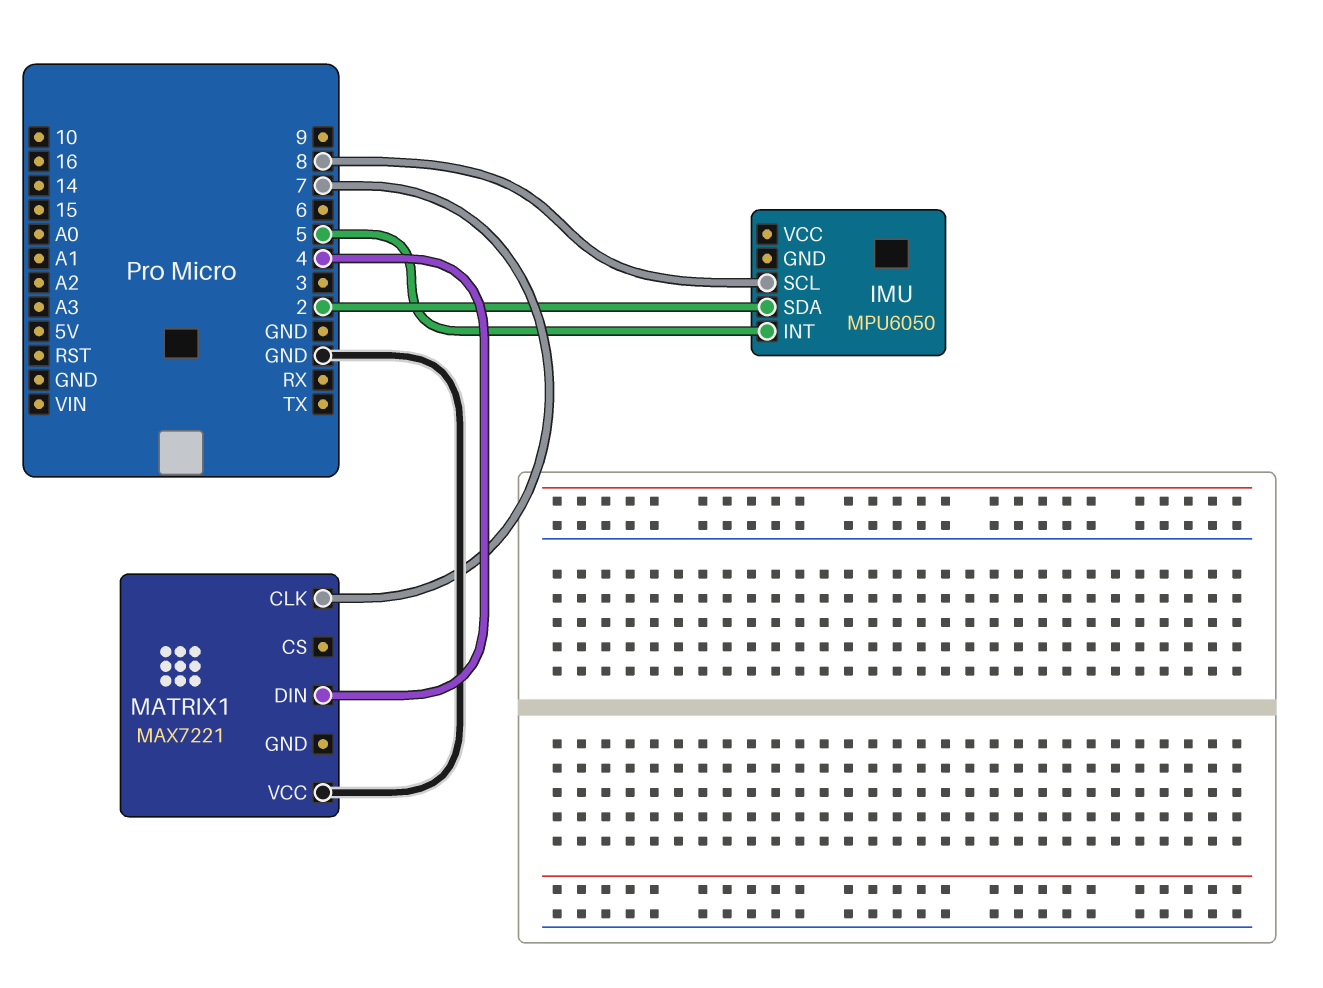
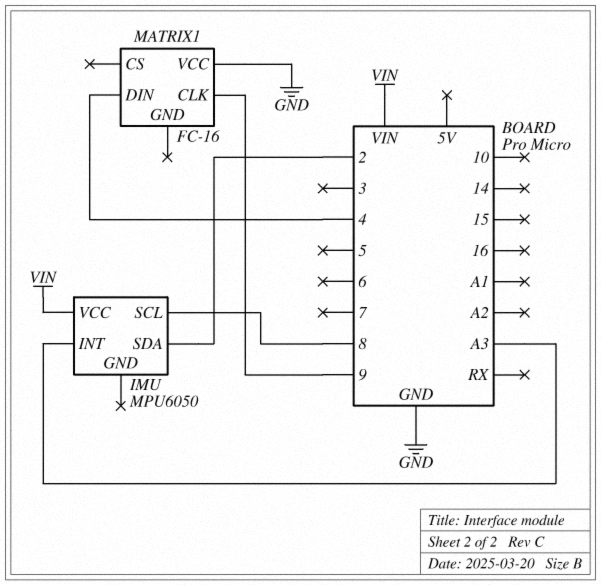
IMU pin INT: 5 -> A3
IMU pin VCC: none -> VIN
MATRIX1: MAX7221 -> FC-16
MATRIX1 pin CLK: 7 -> 9

